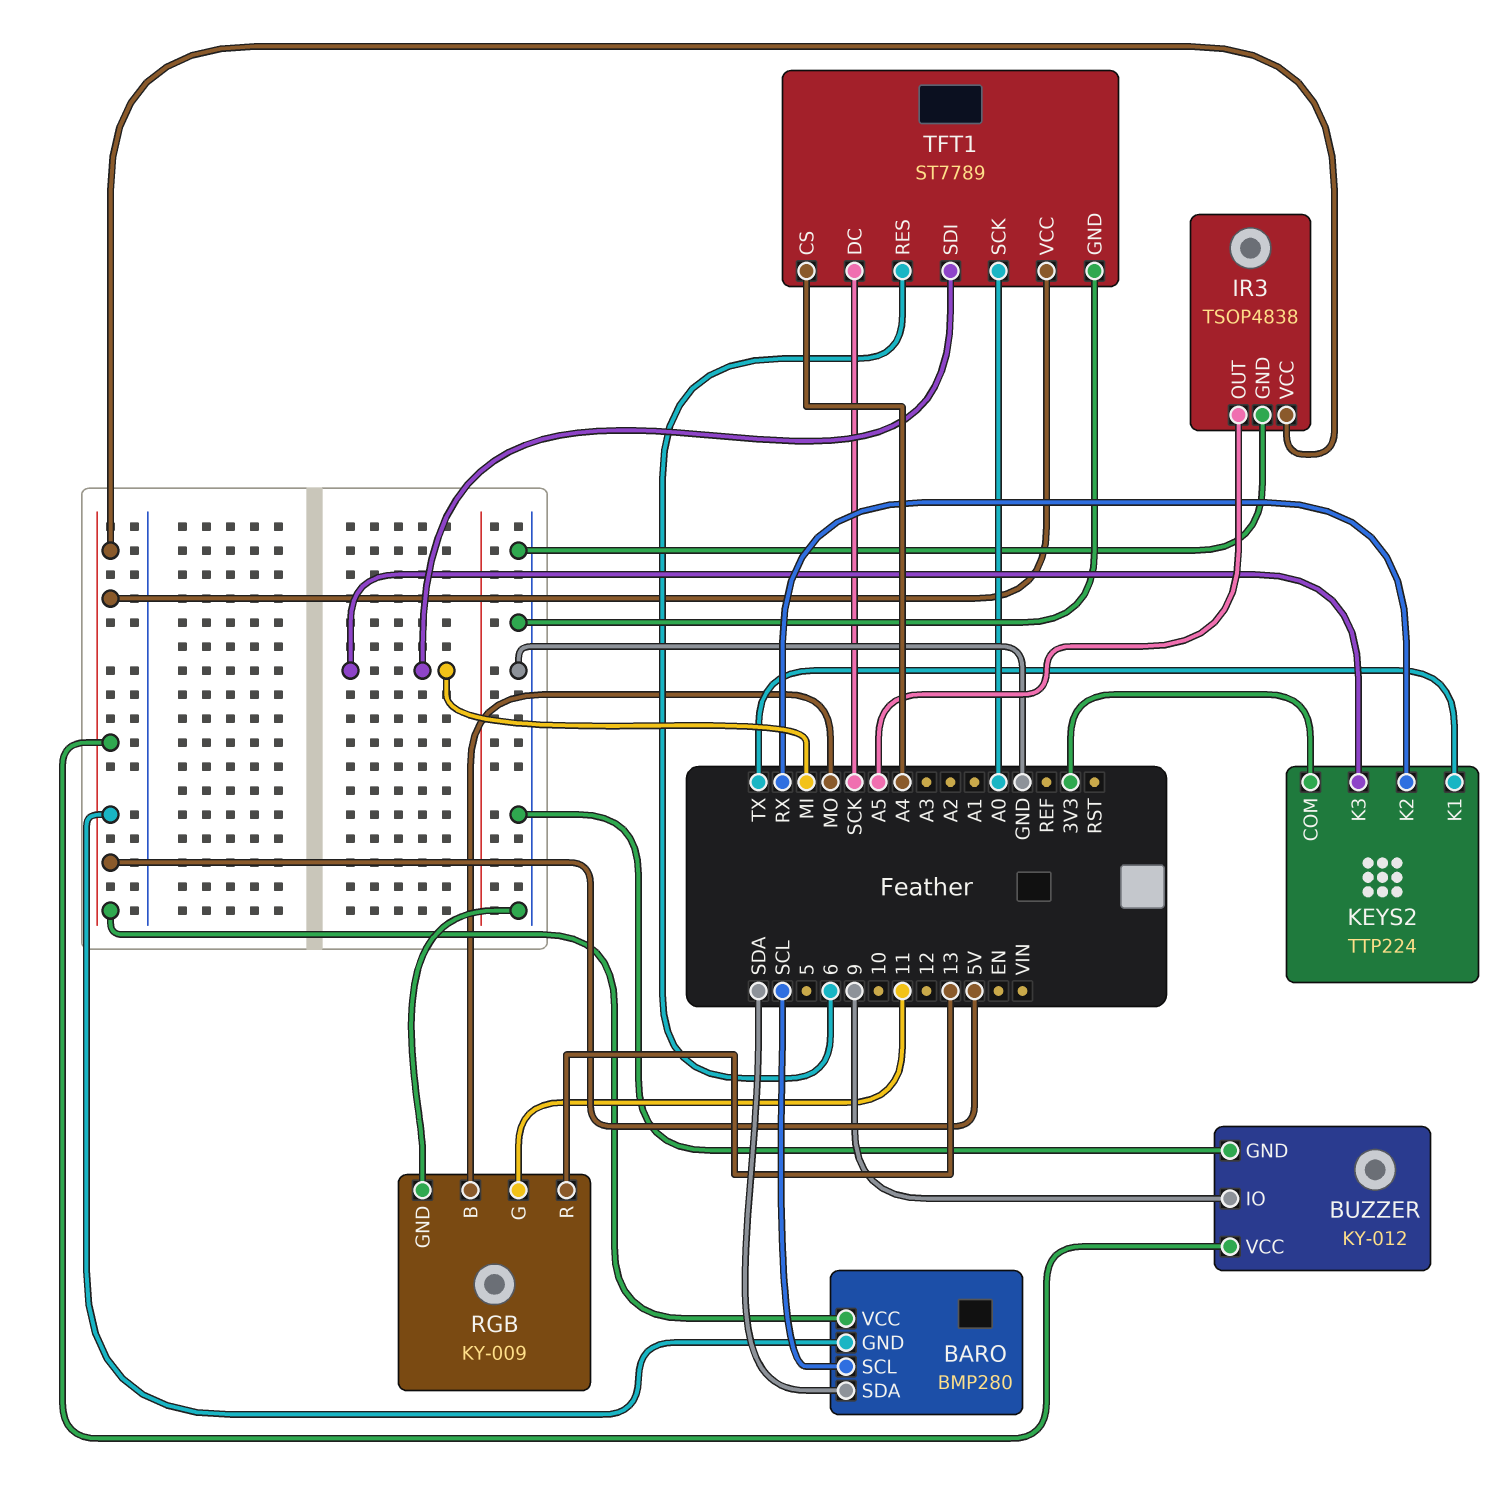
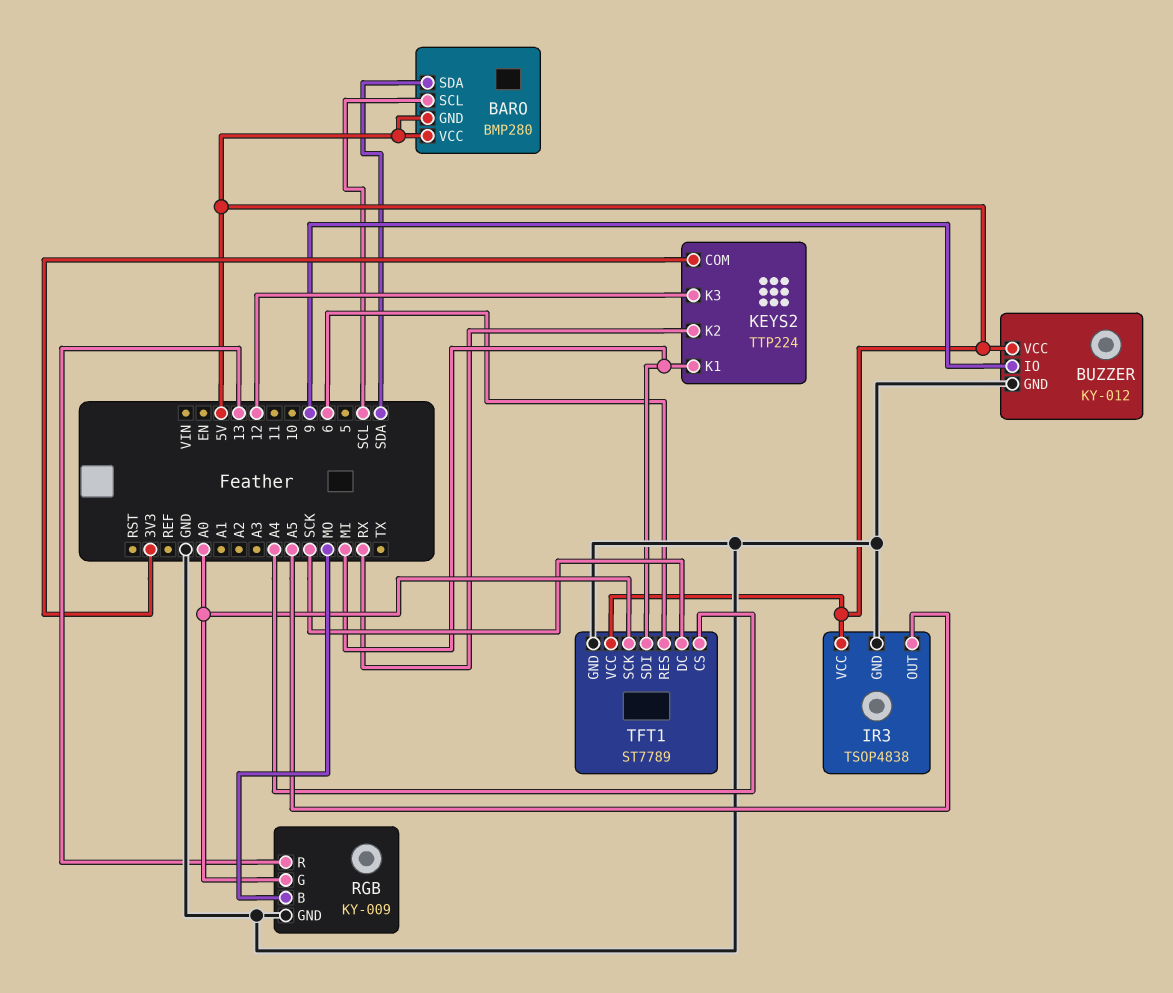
KEYS2 pin K1: TX -> MI
KEYS2 pin K3: MI -> 12
RGB pin G: 11 -> A0

